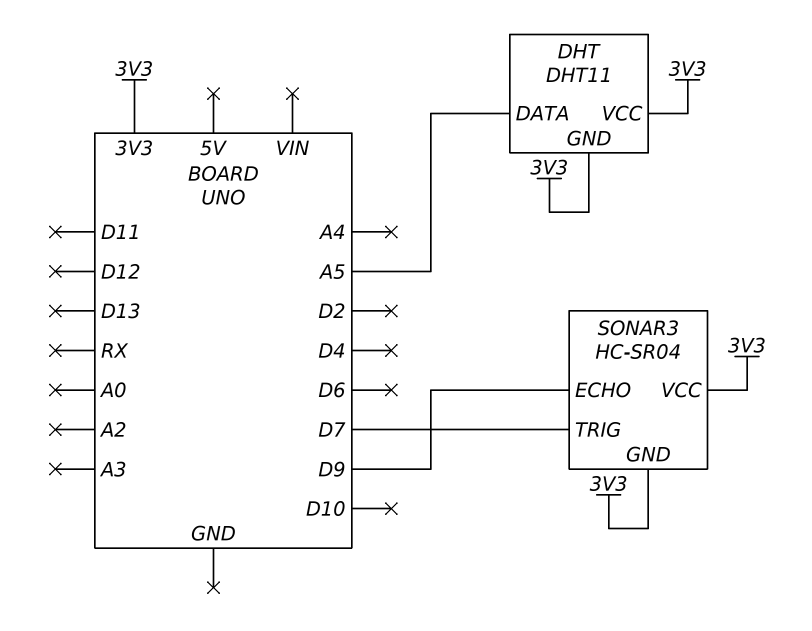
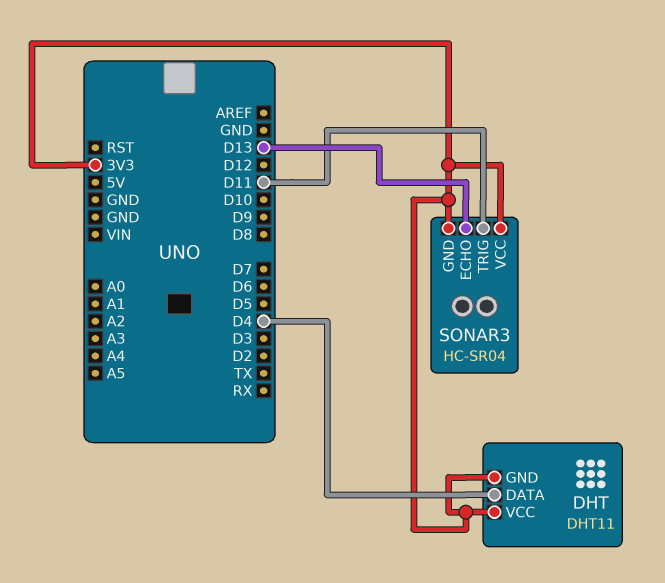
DHT pin DATA: A5 -> D4
SONAR3 pin ECHO: D9 -> D13
SONAR3 pin TRIG: D7 -> D11

